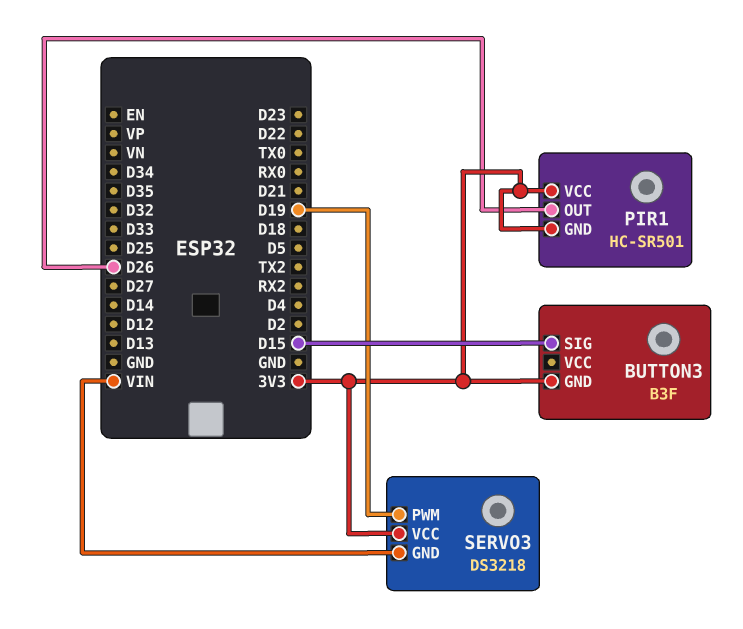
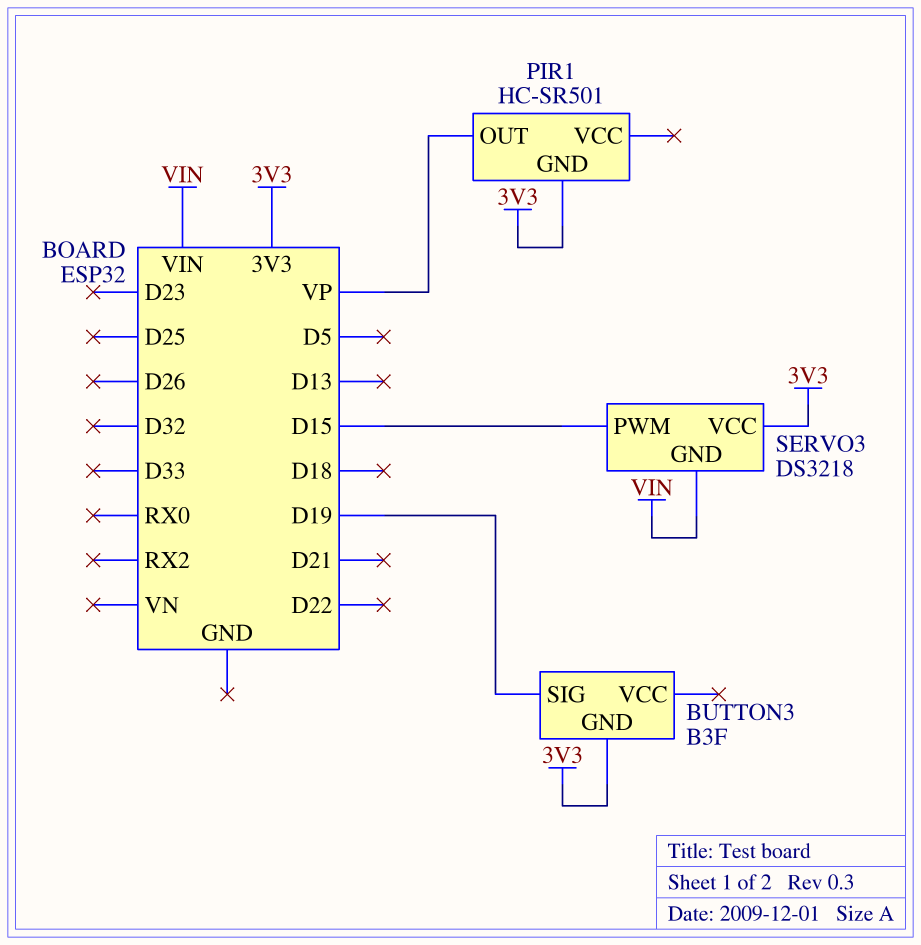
BUTTON3 pin SIG: D15 -> D19
PIR1 pin OUT: D26 -> VP
PIR1 pin VCC: 3V3 -> none
SERVO3 pin PWM: D19 -> D15

